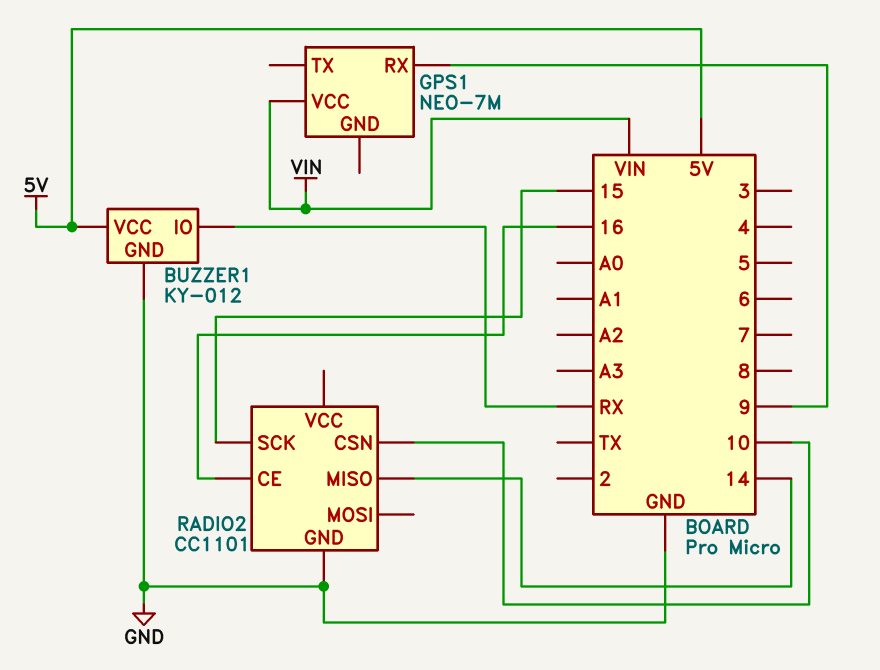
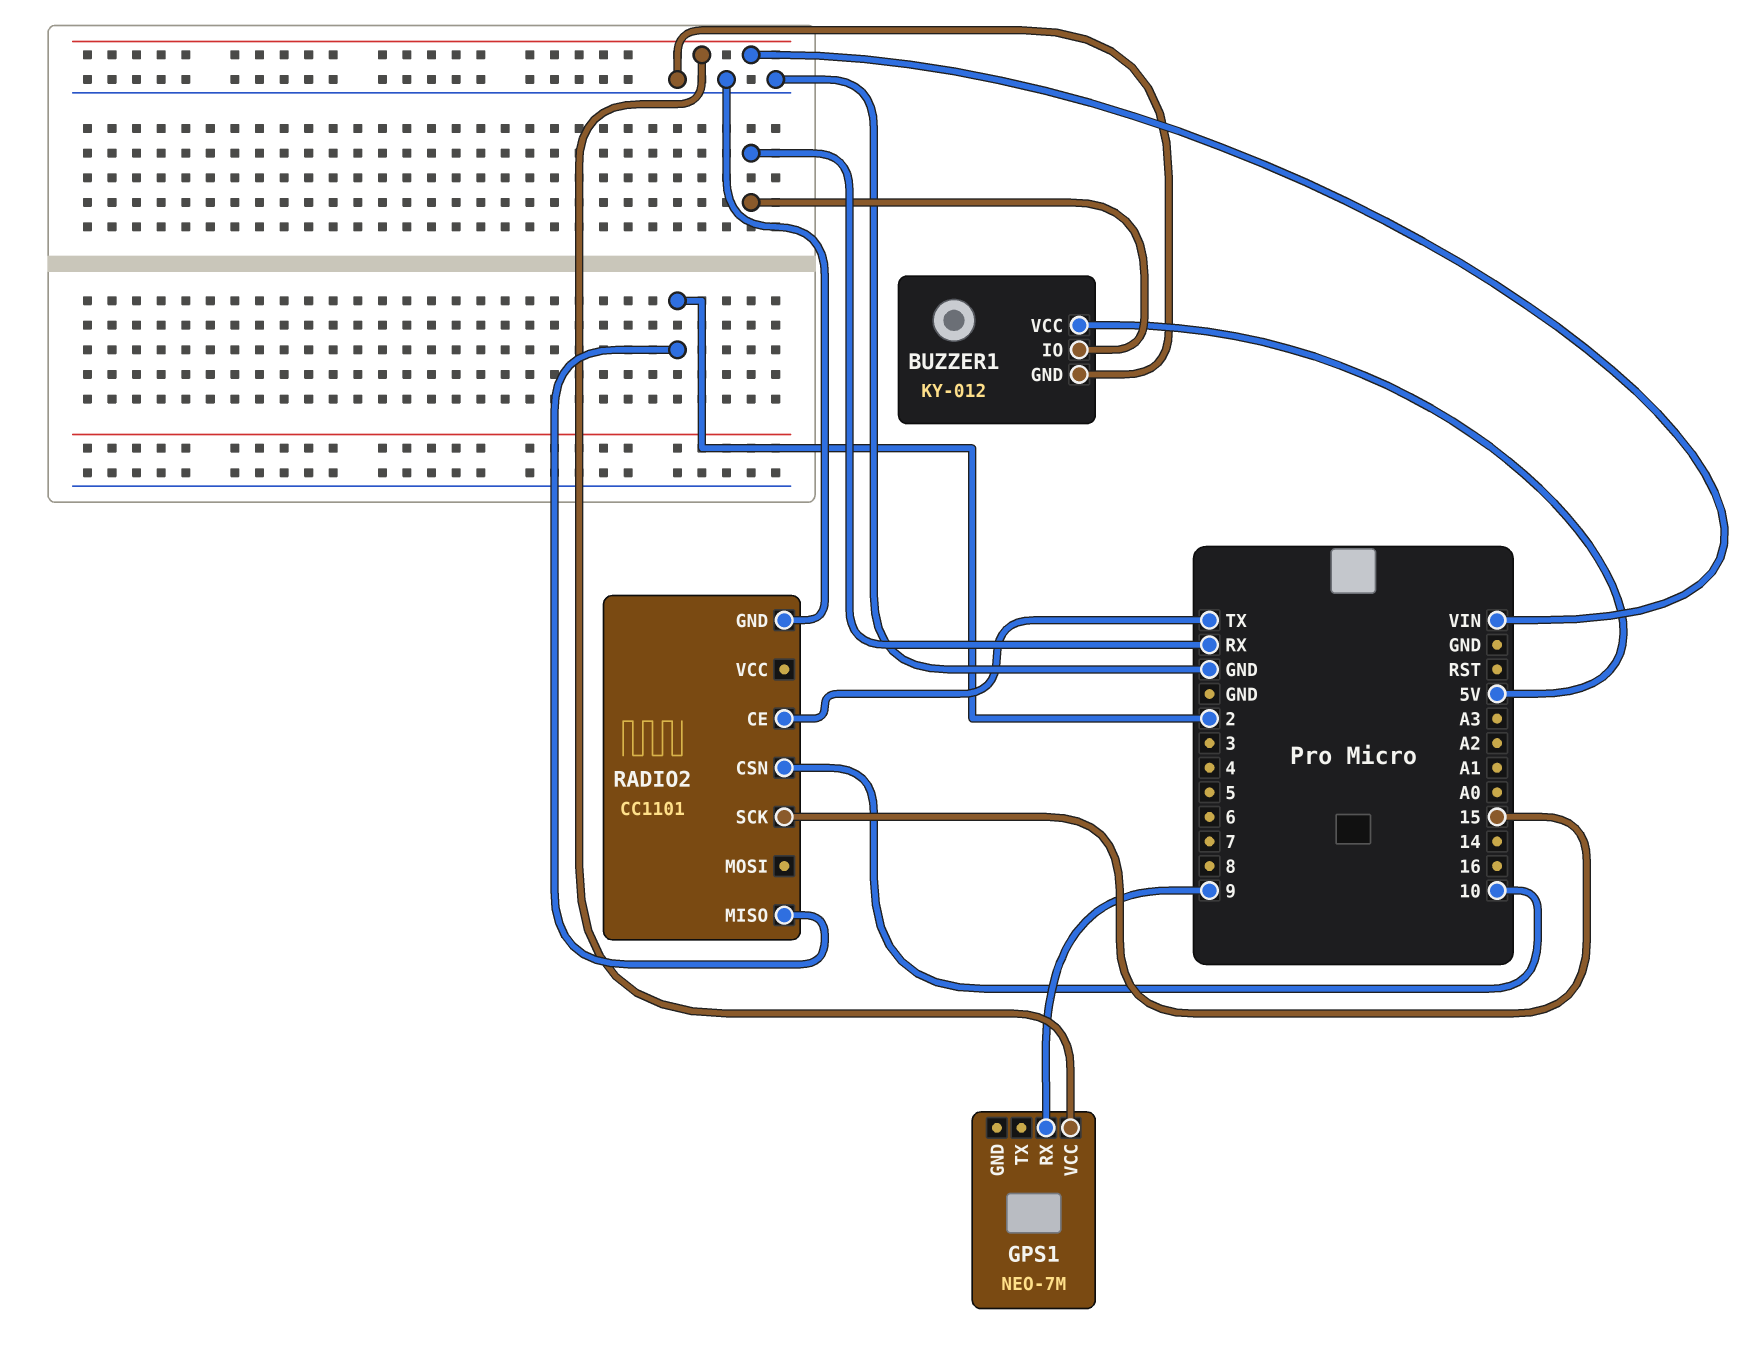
RADIO2 pin CE: 16 -> TX
RADIO2 pin MISO: 14 -> 2

